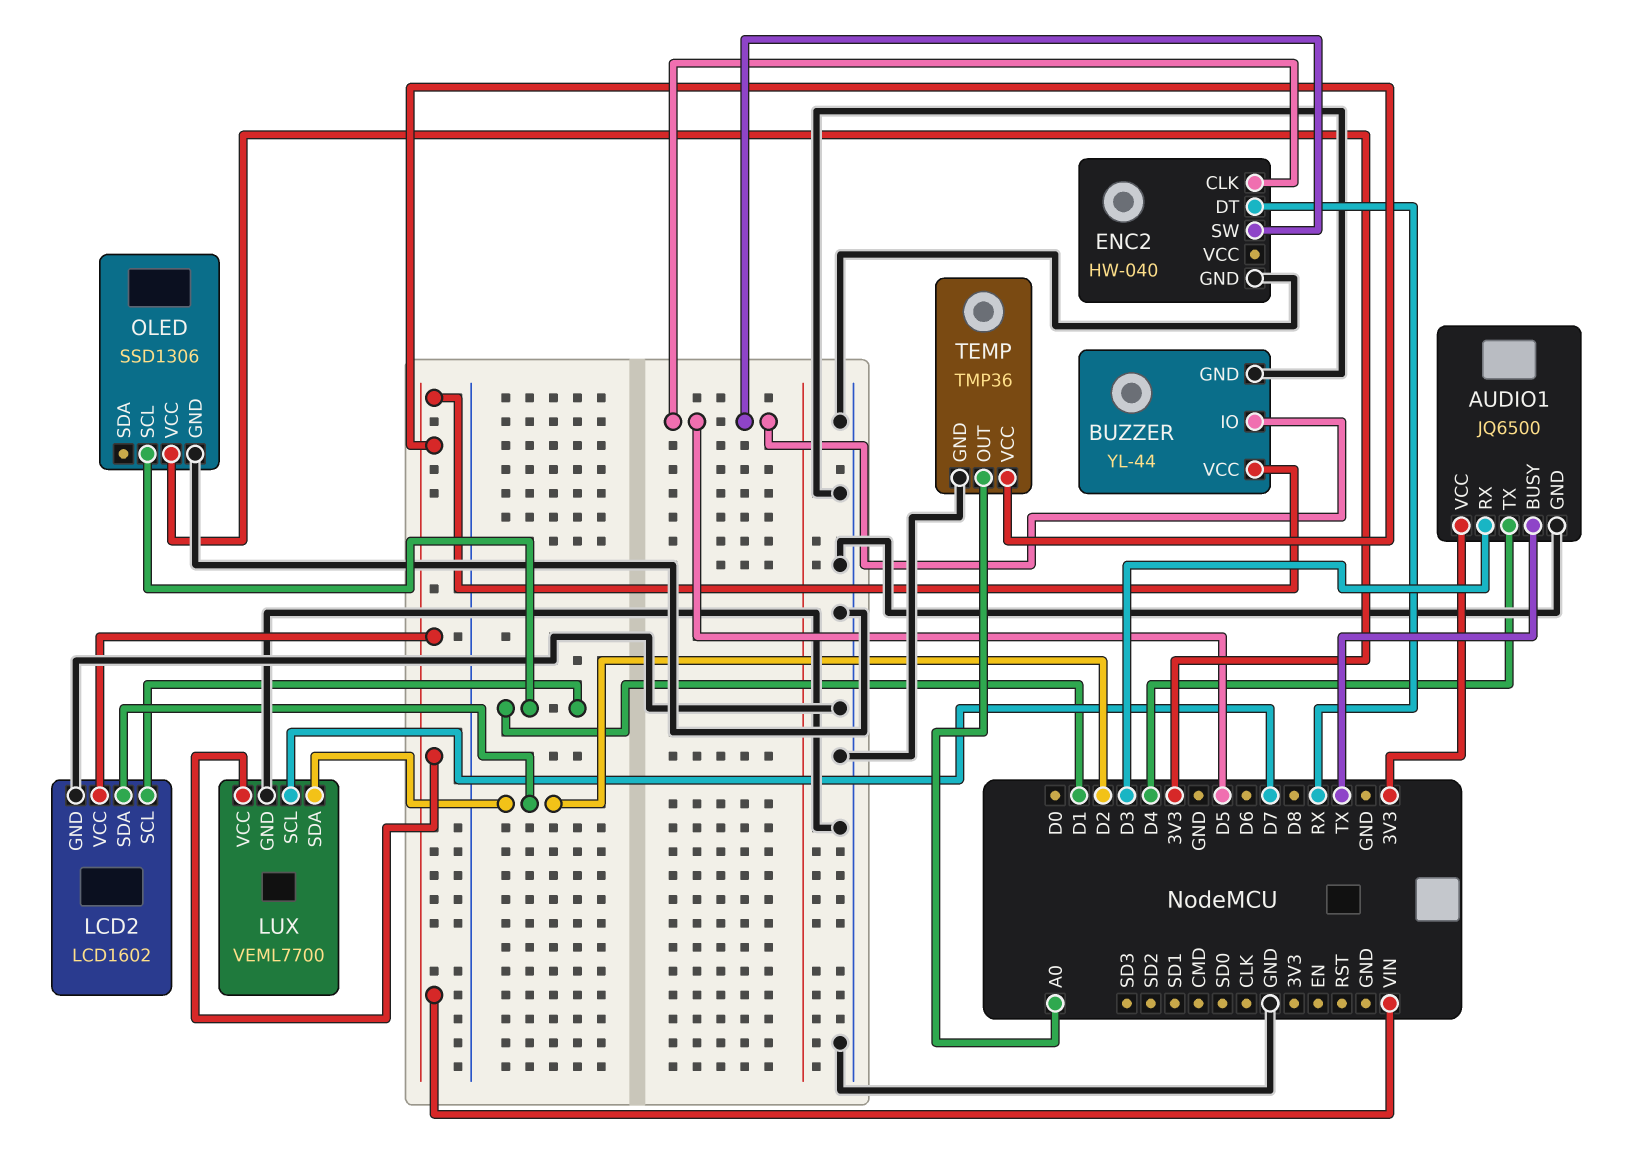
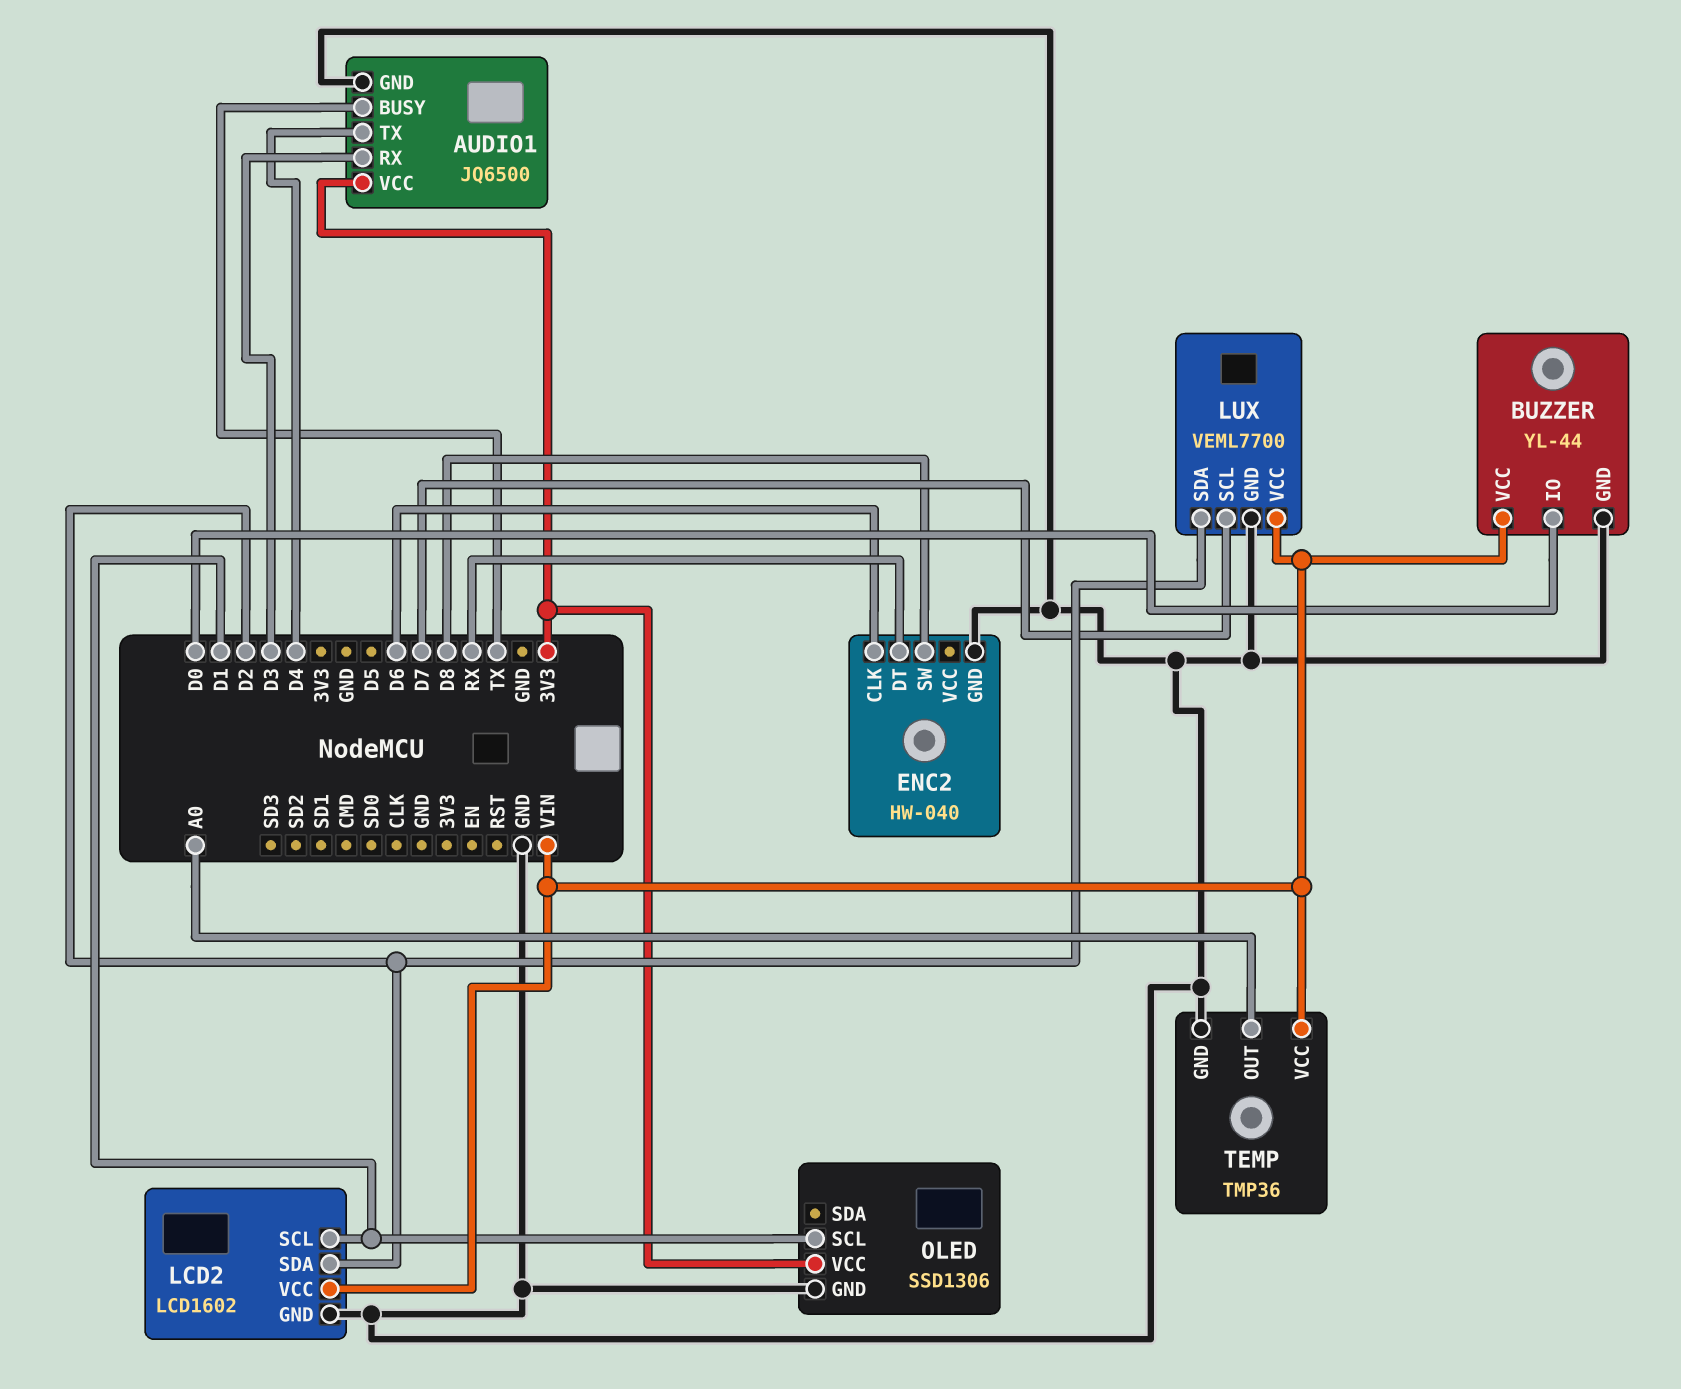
BUZZER pin IO: D5 -> D0
ENC2 pin CLK: D5 -> D6
ENC2 pin SW: D5 -> D8

